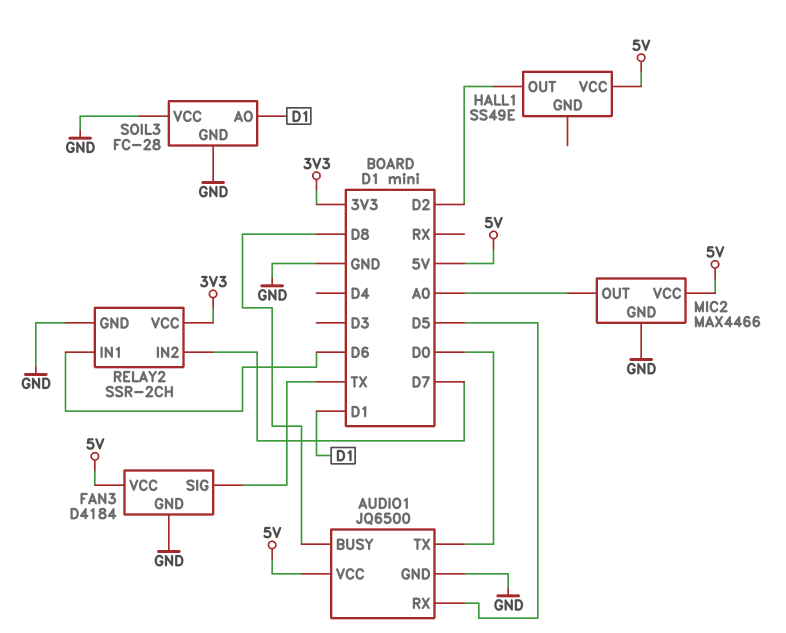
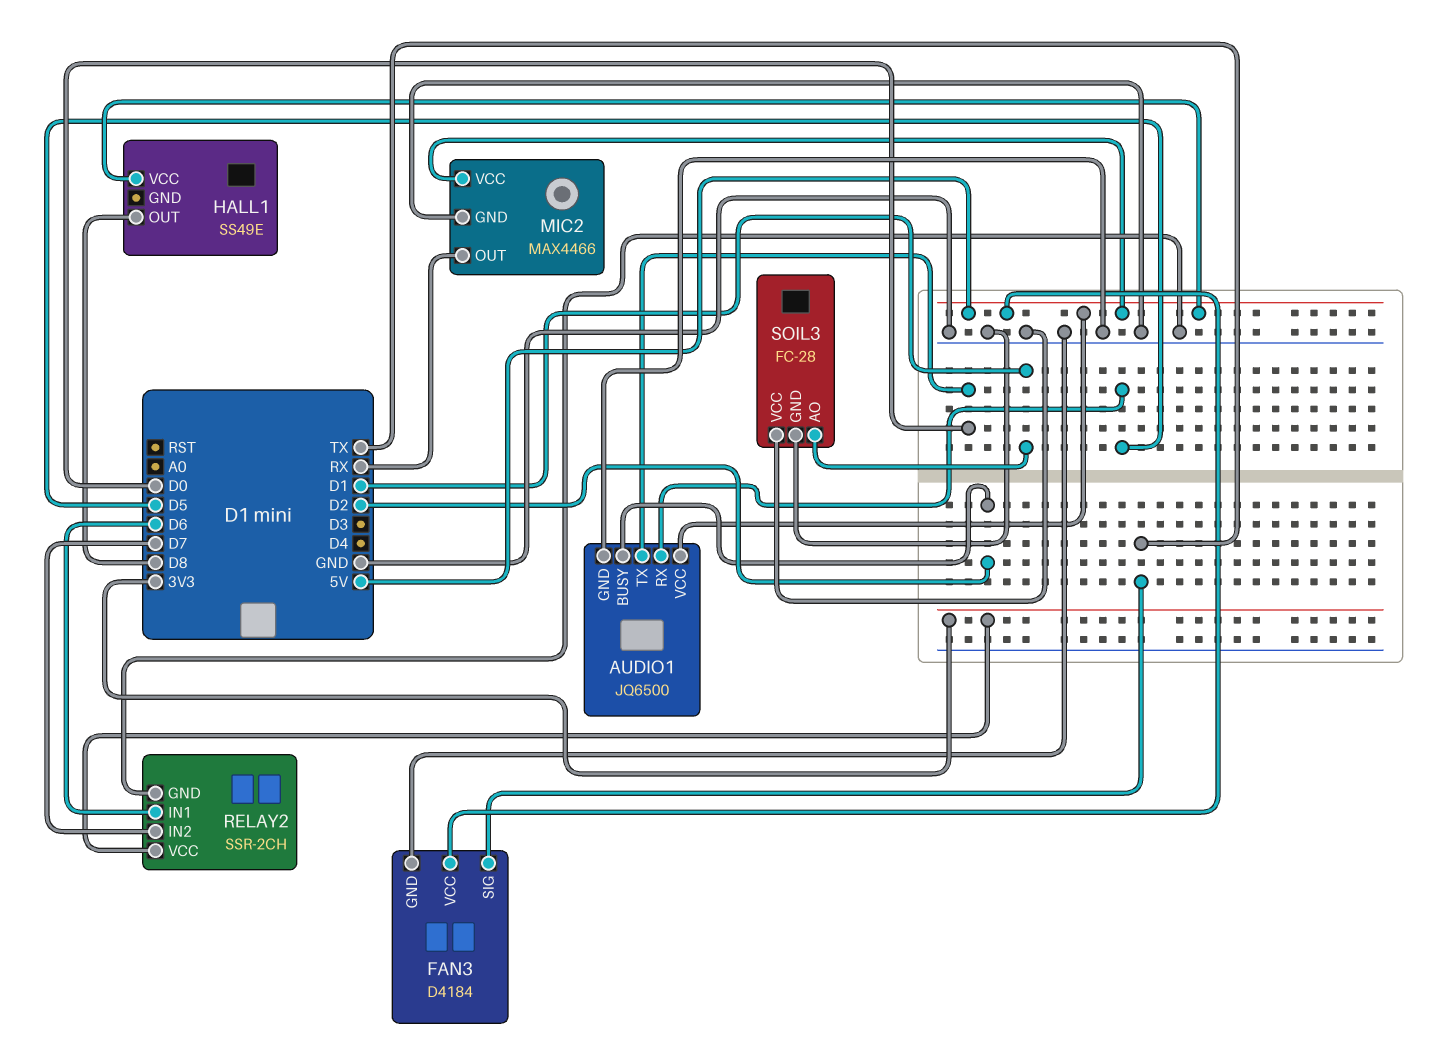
AUDIO1 pin BUSY: D8 -> D2
HALL1 pin OUT: D2 -> D8
MIC2 pin OUT: A0 -> RX

